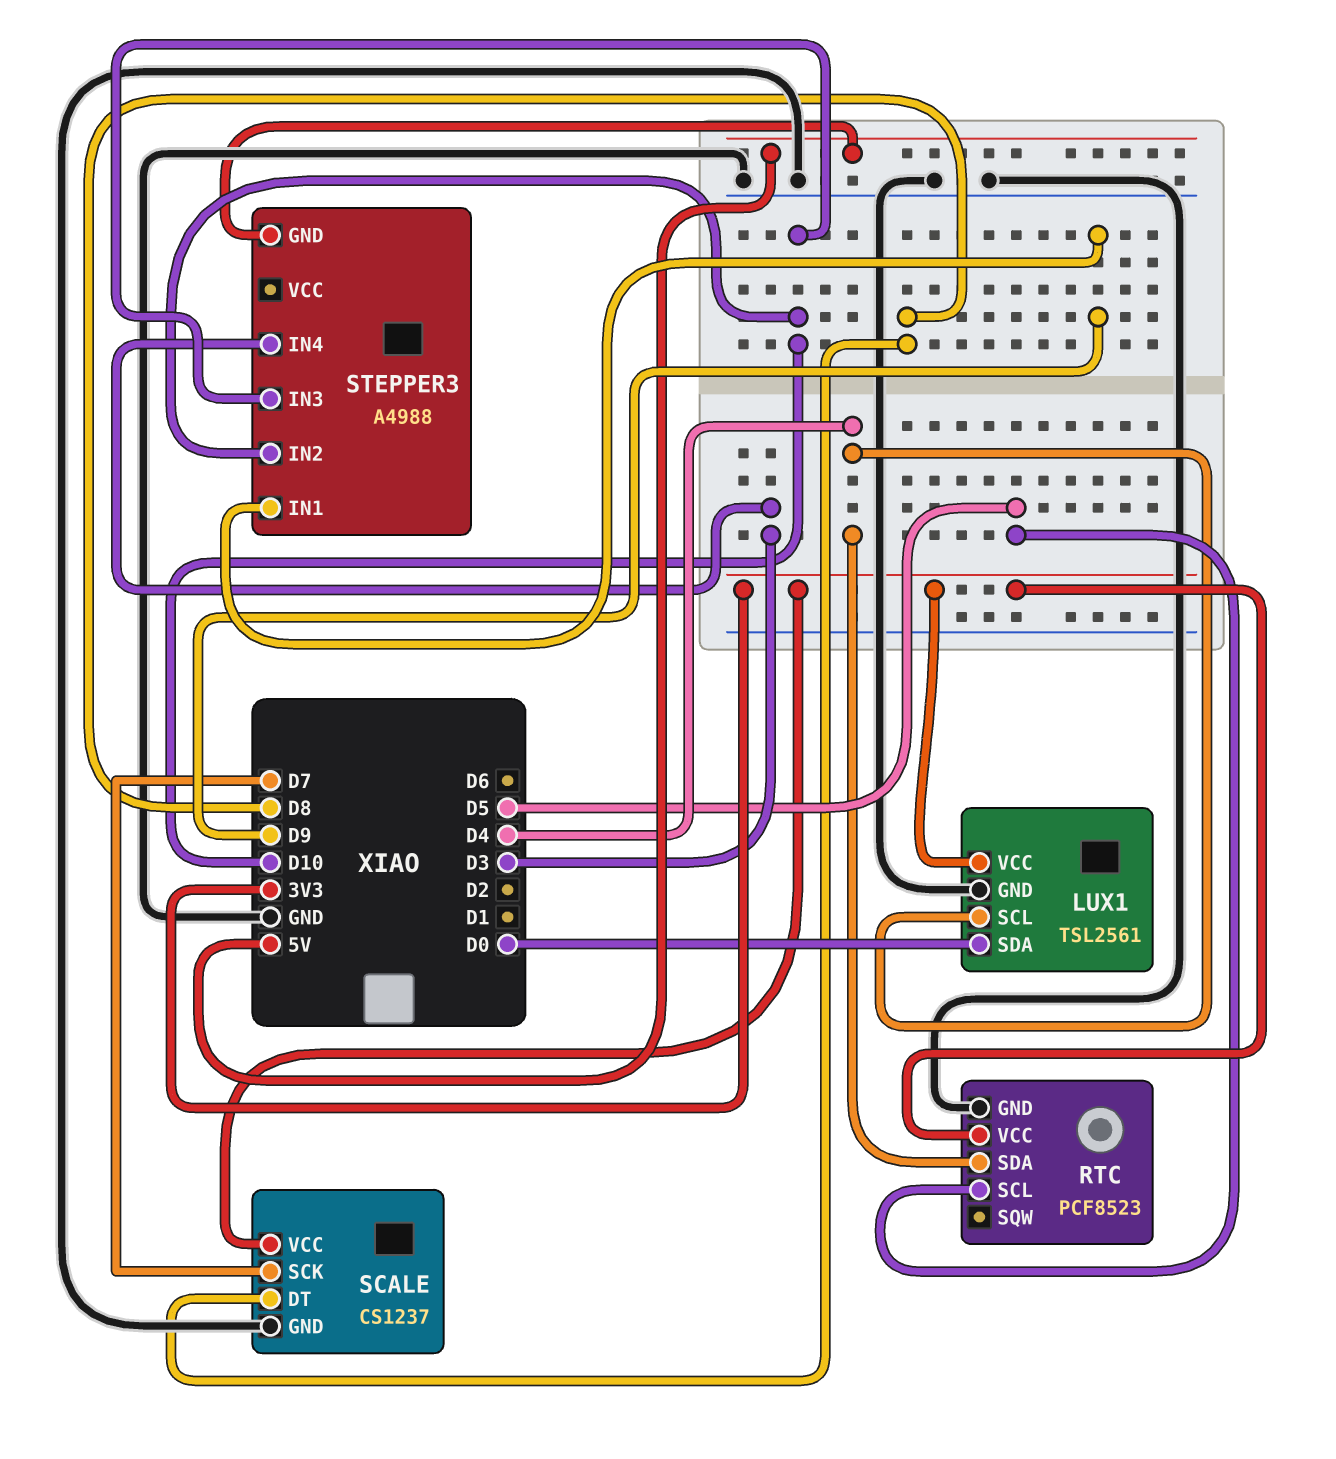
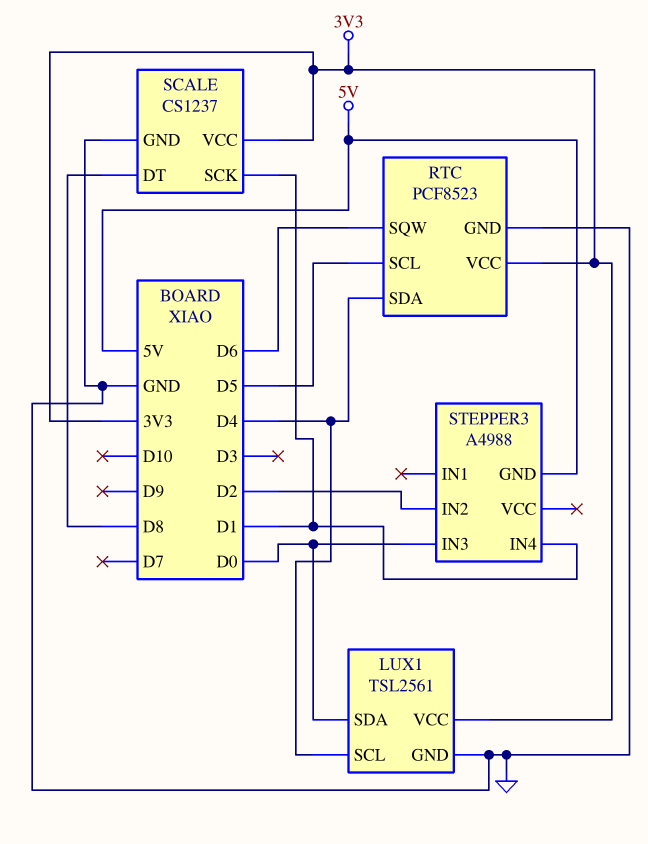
RTC pin SQW: none -> D6
SCALE pin SCK: D7 -> D1
STEPPER3 pin IN1: D9 -> none
STEPPER3 pin IN2: D10 -> D2
STEPPER3 pin IN3: D10 -> D0
STEPPER3 pin IN4: D3 -> D1

